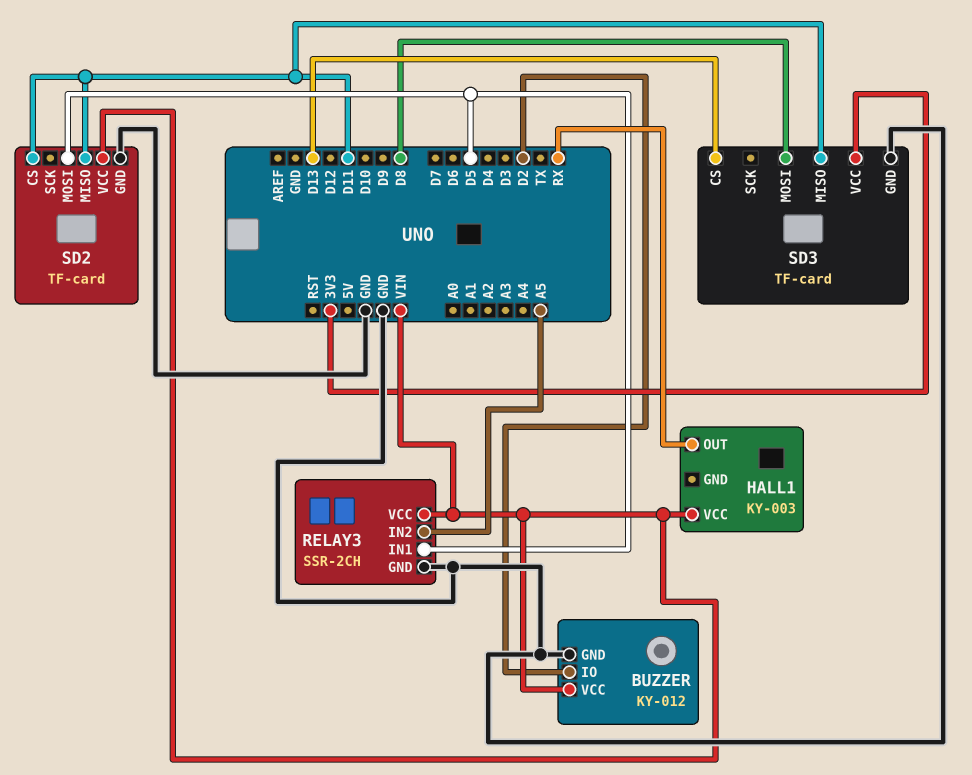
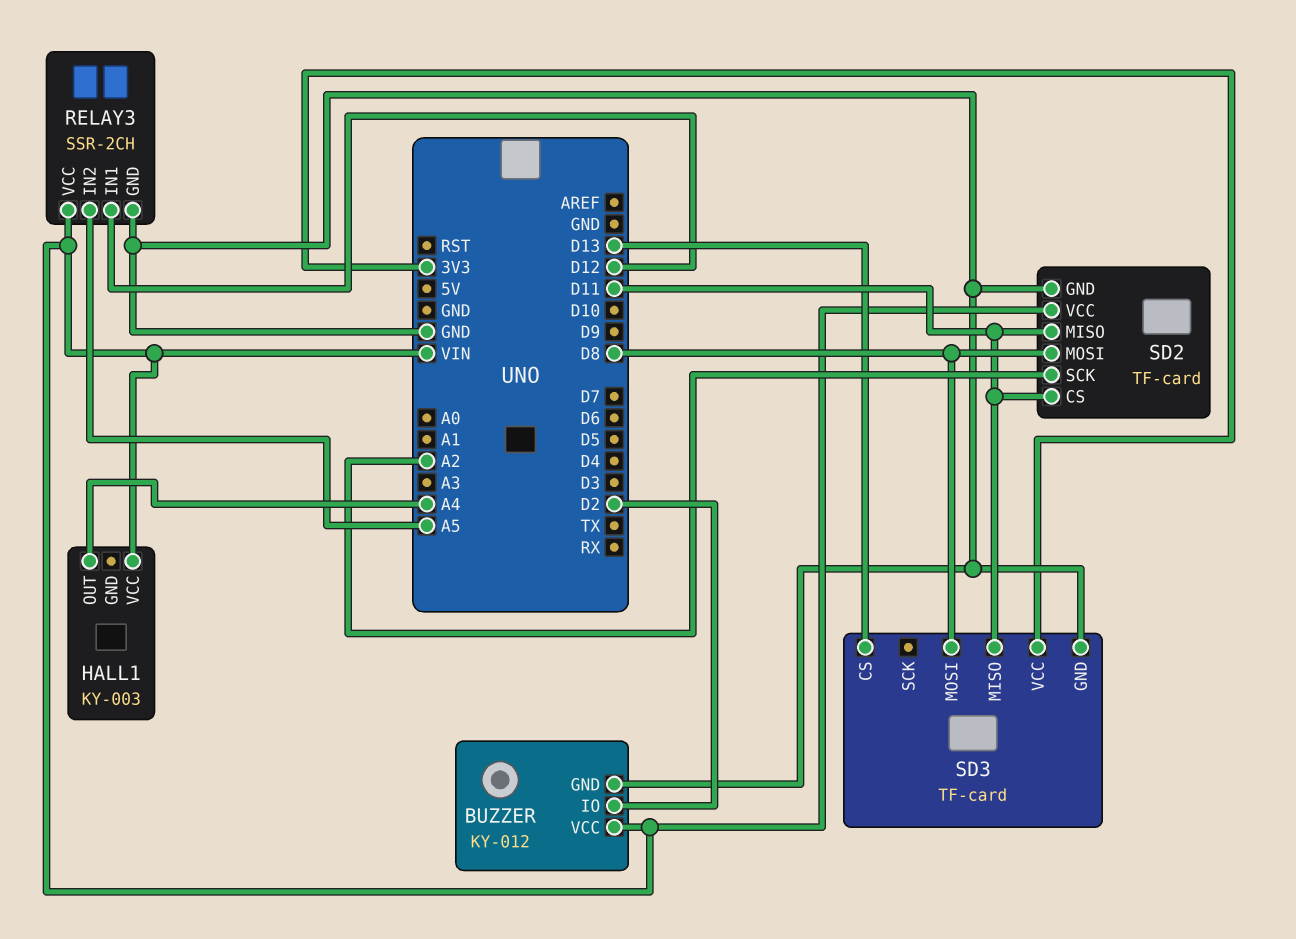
HALL1 pin OUT: RX -> A4
RELAY3 pin IN1: D5 -> D12
SD2 pin MOSI: D5 -> D8
SD2 pin SCK: none -> A2

